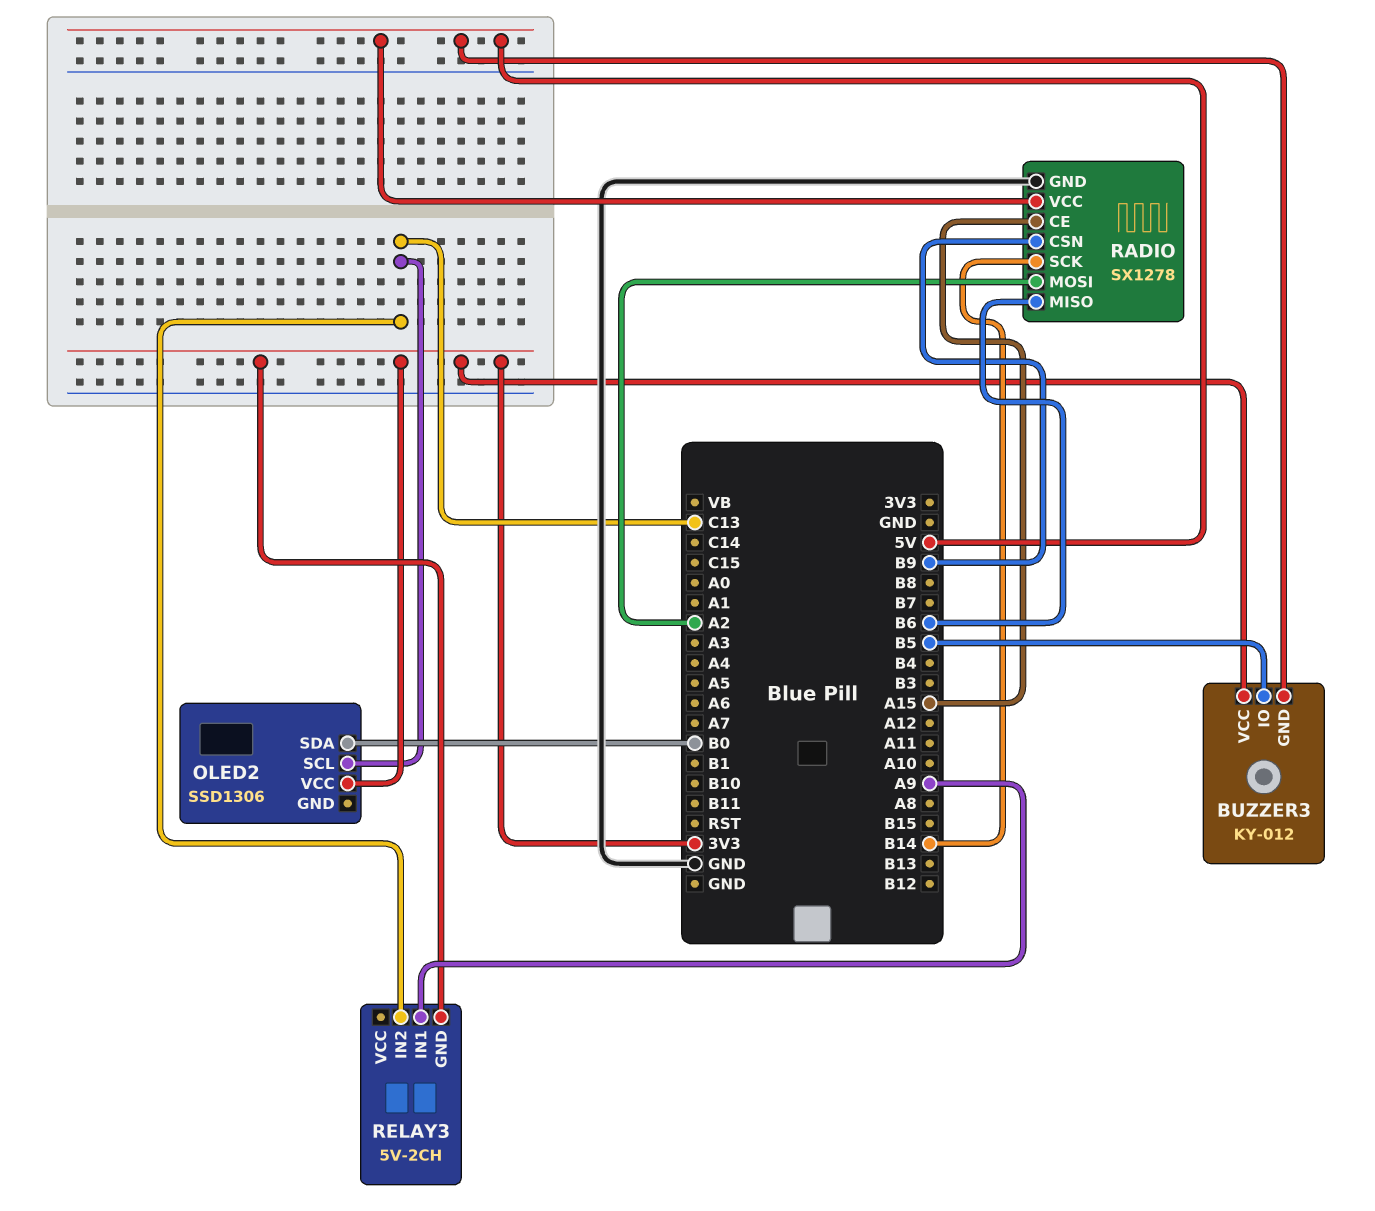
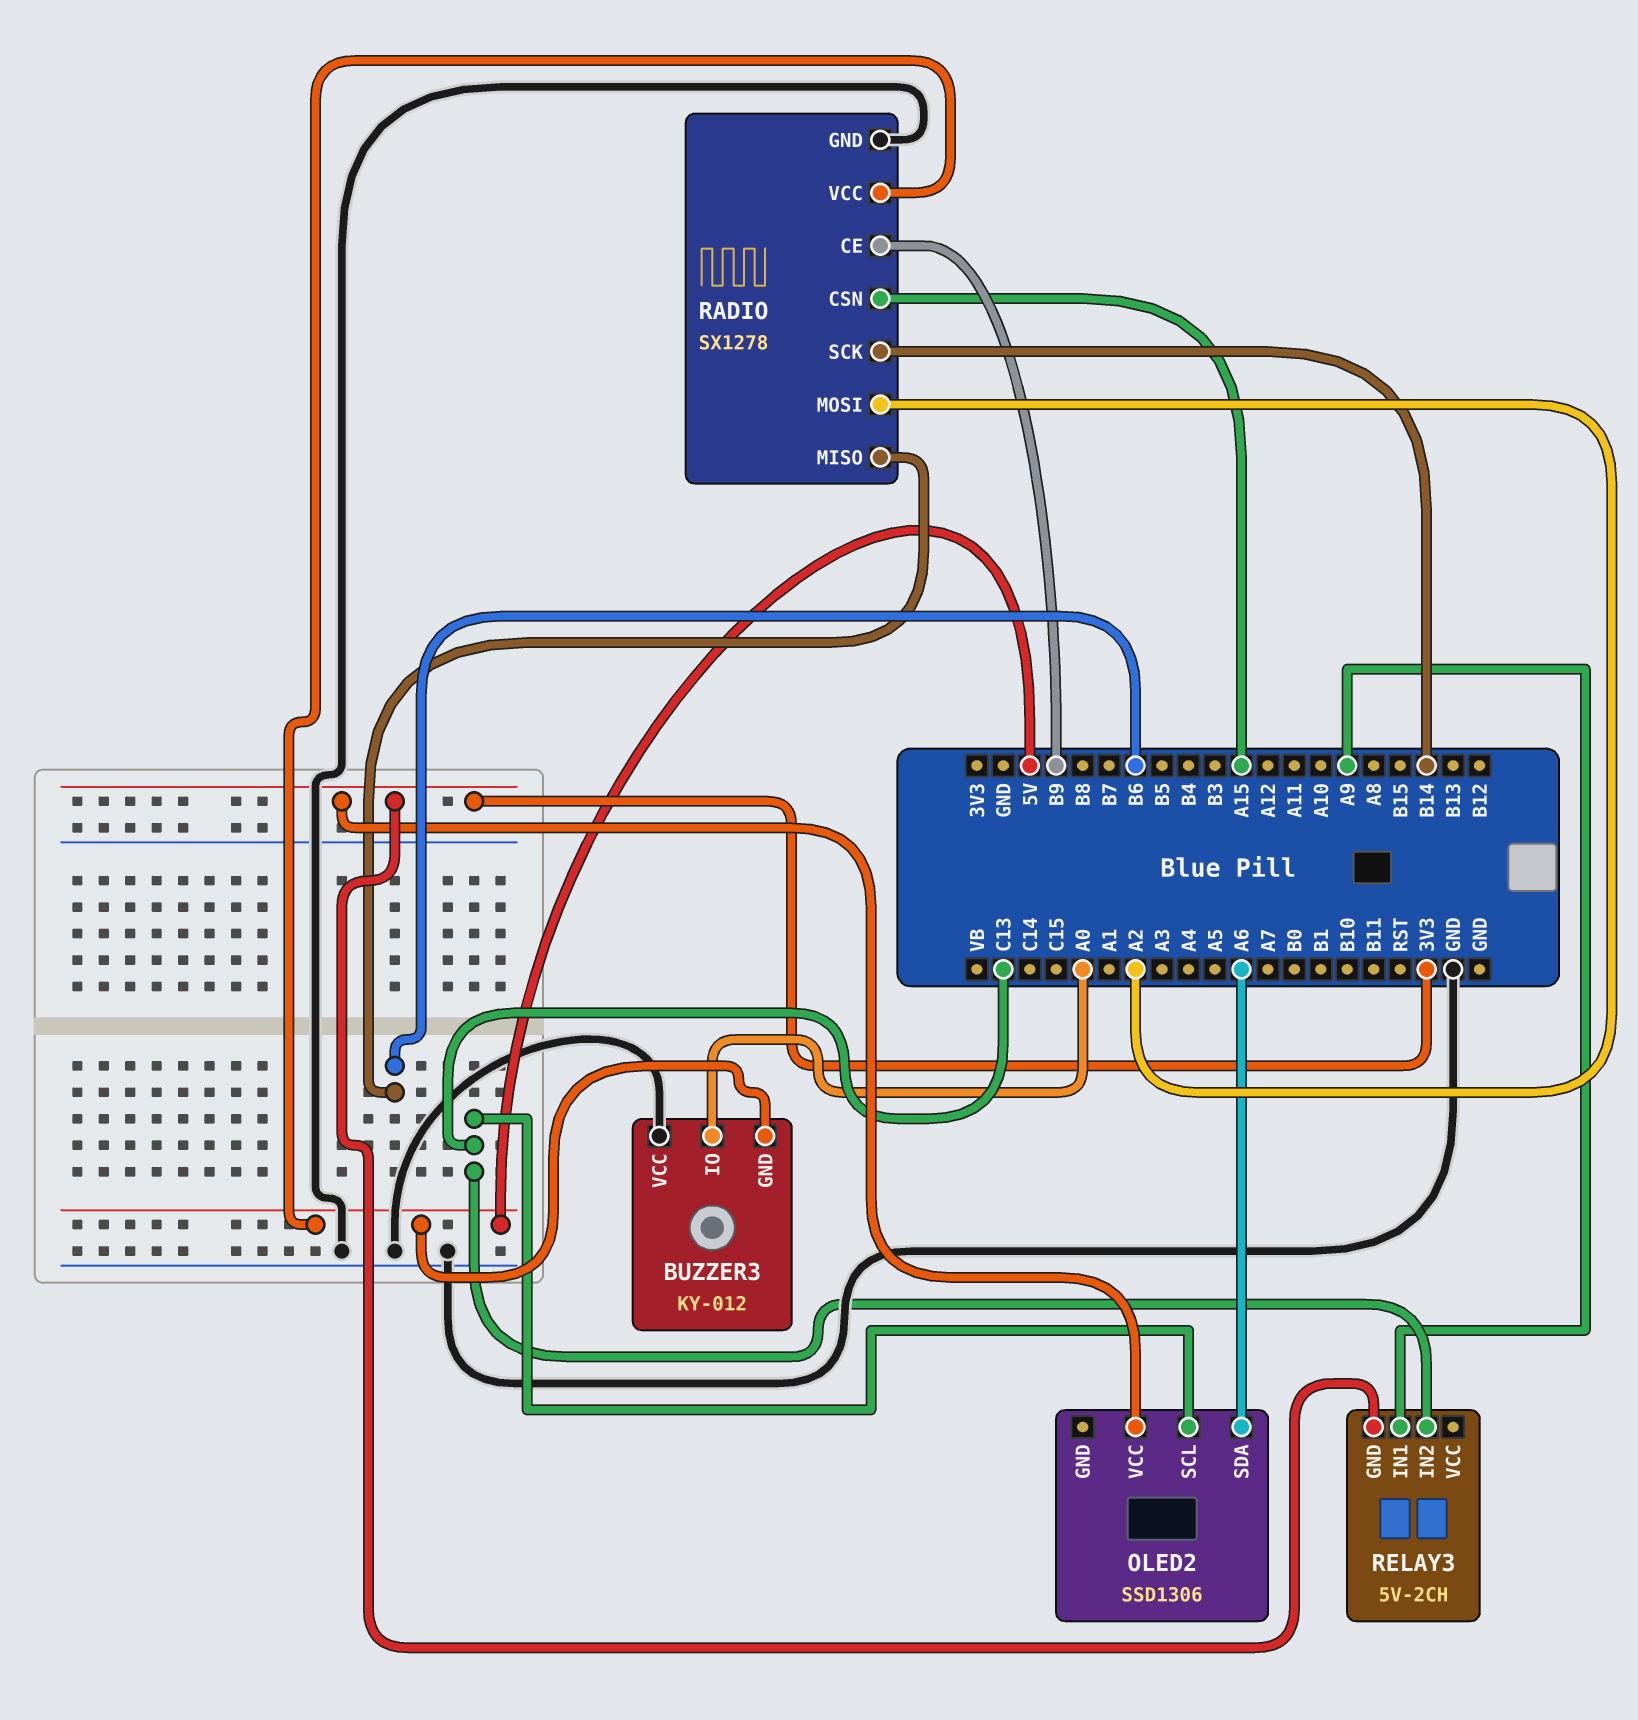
BUZZER3 pin IO: B5 -> A0
BUZZER3 pin VCC: 3V3 -> GND
OLED2 pin SDA: B0 -> A6
RADIO pin CE: A15 -> B9
RADIO pin CSN: B9 -> A15

